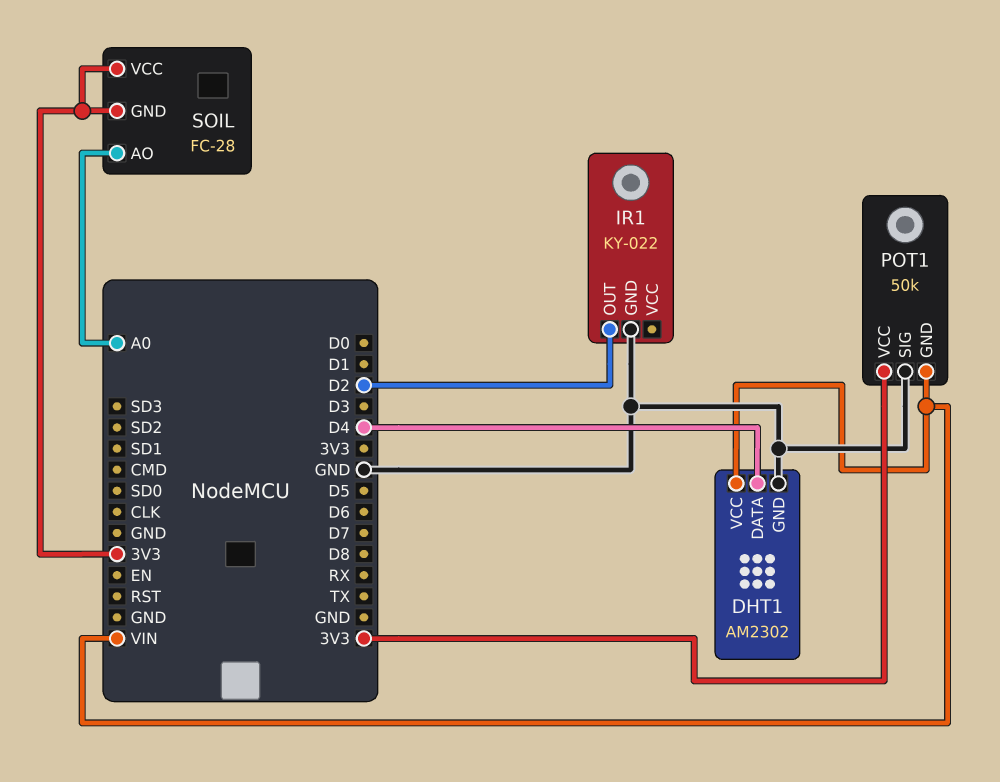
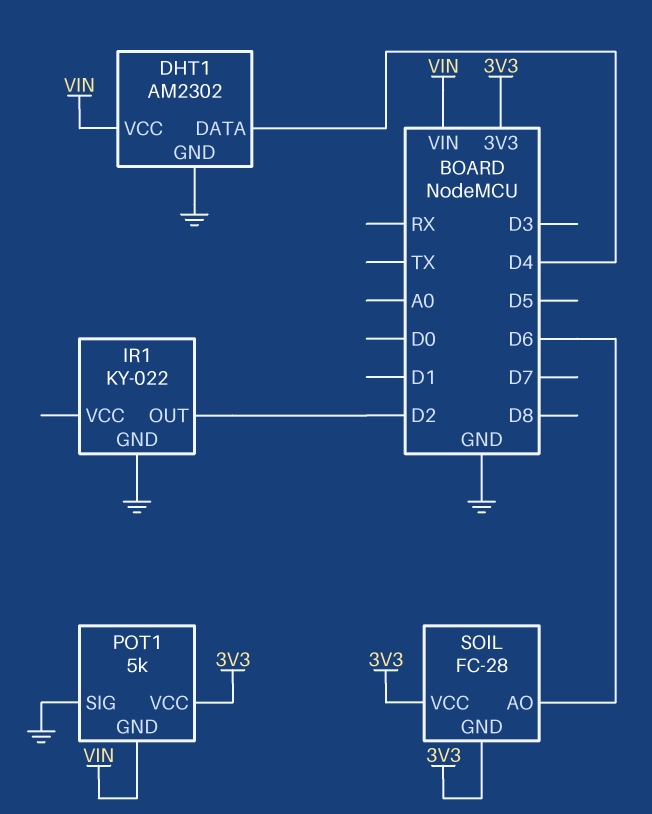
POT1: 50k -> 5k
SOIL pin AO: A0 -> D6

